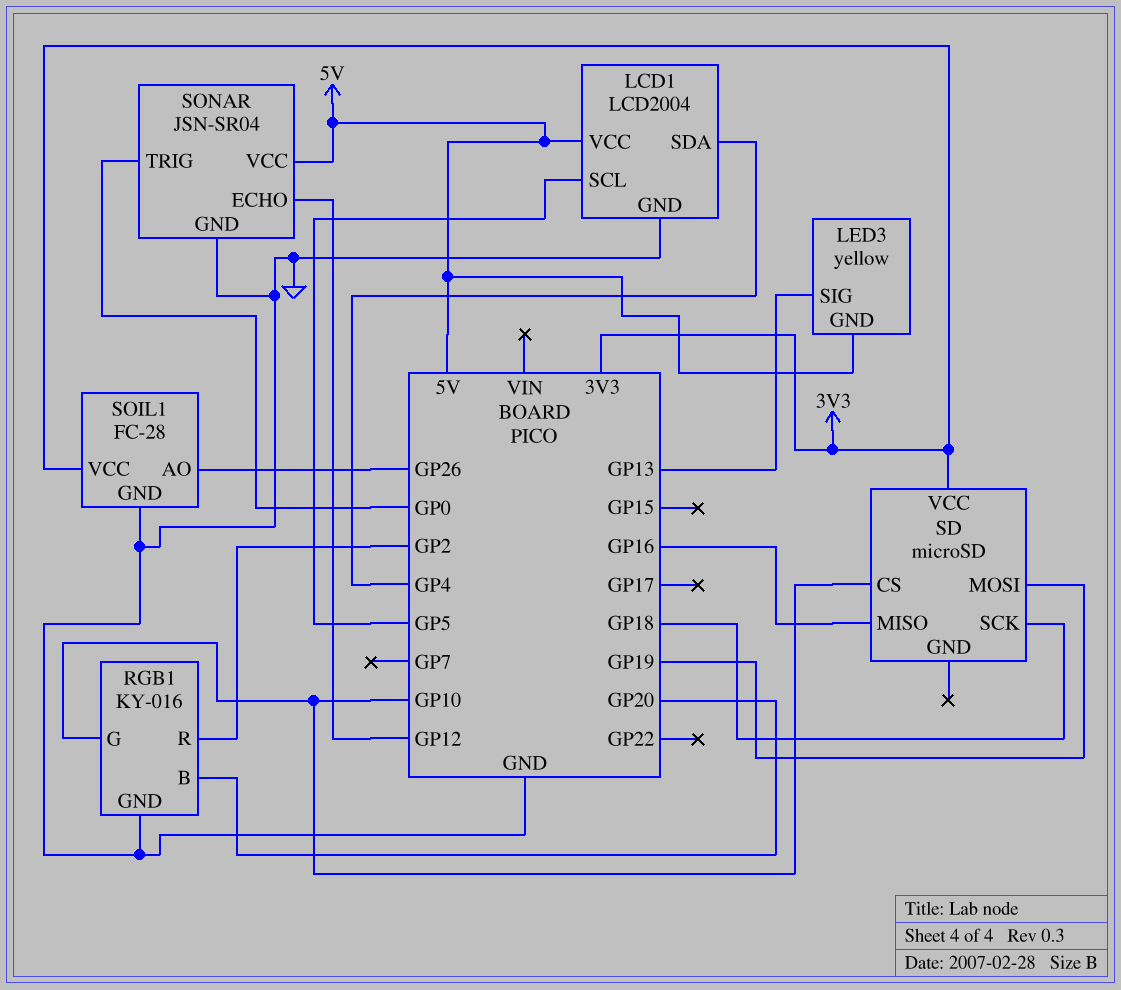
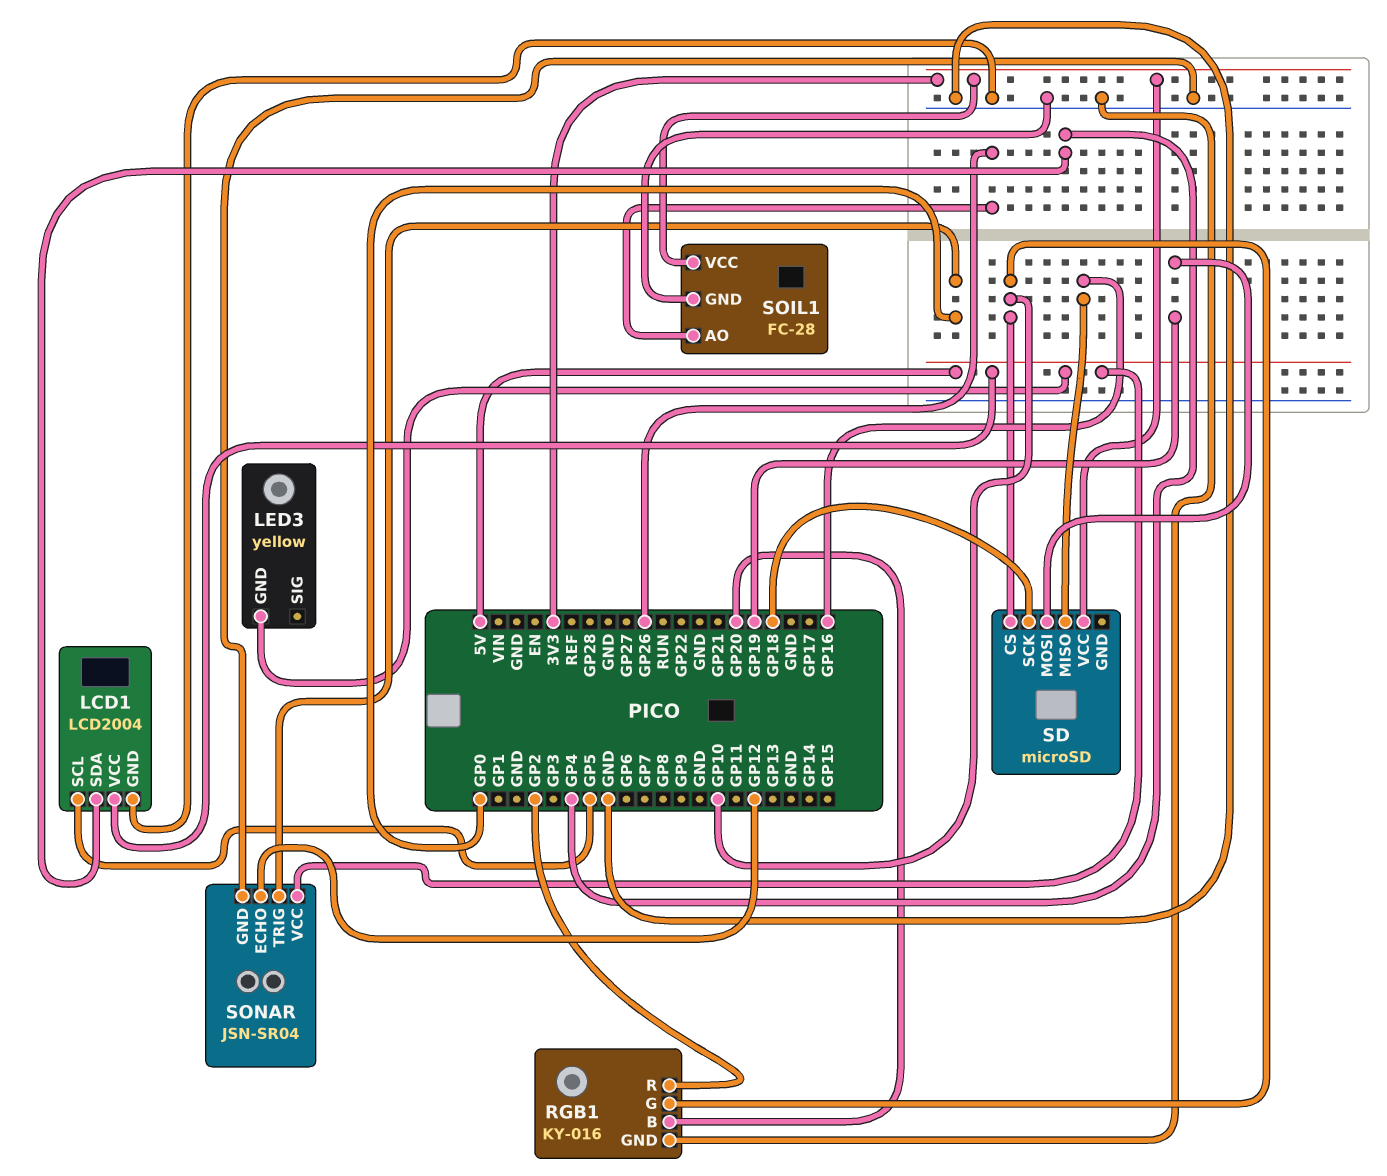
LED3 pin SIG: GP13 -> none

